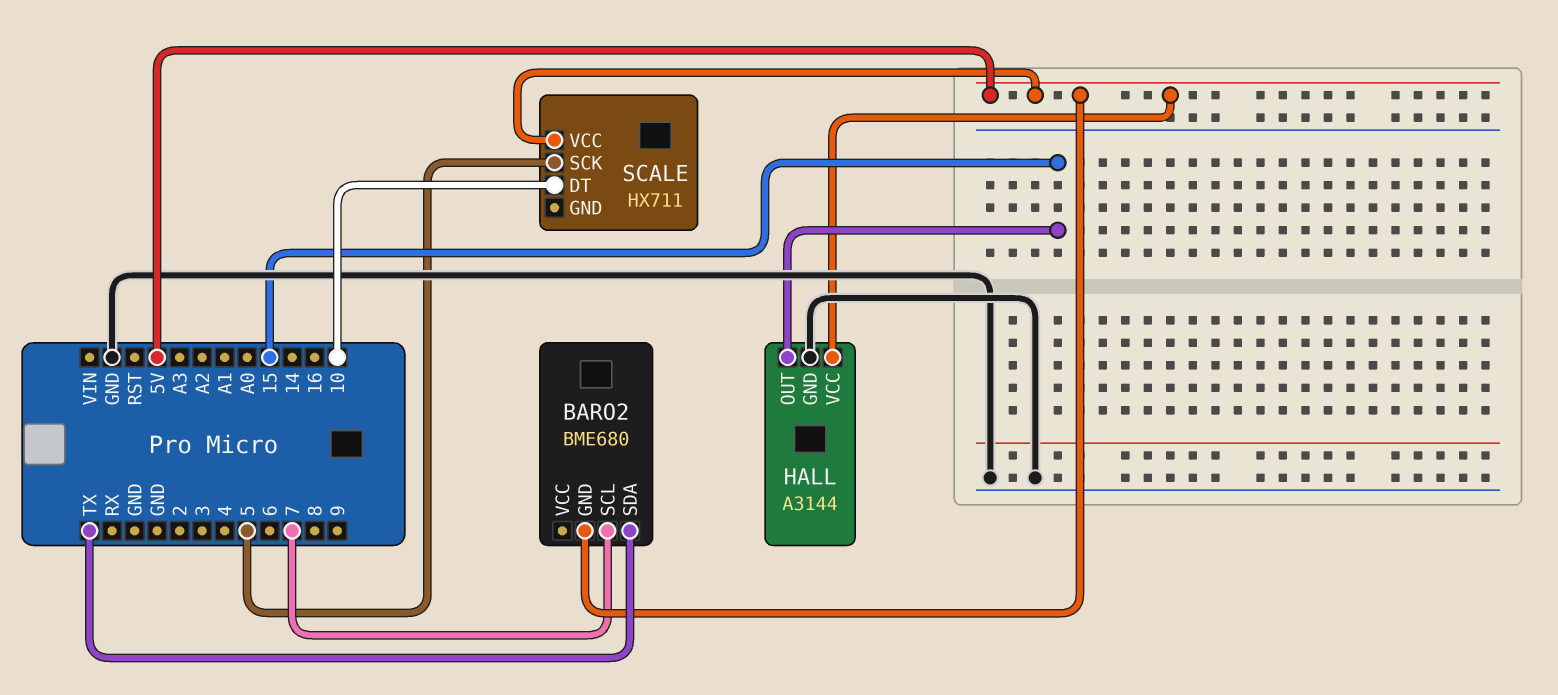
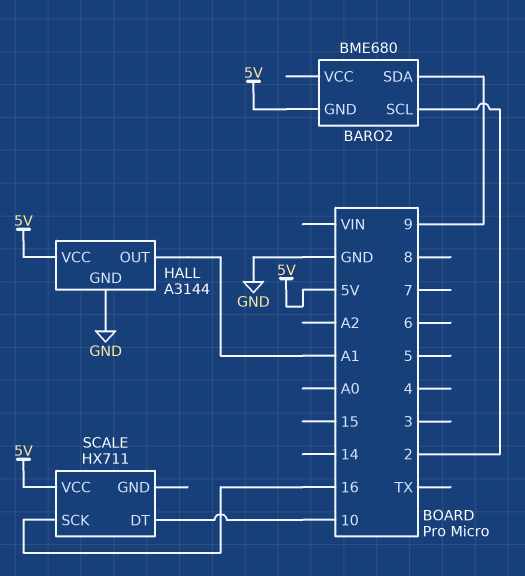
BARO2 pin SCL: 7 -> 2
BARO2 pin SDA: TX -> 9
HALL pin OUT: 15 -> A1
SCALE pin SCK: 5 -> 16

